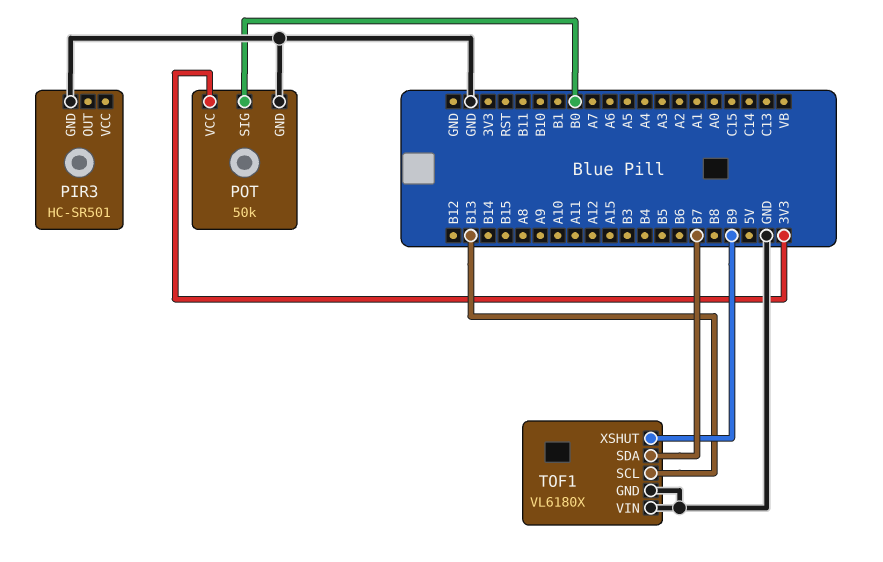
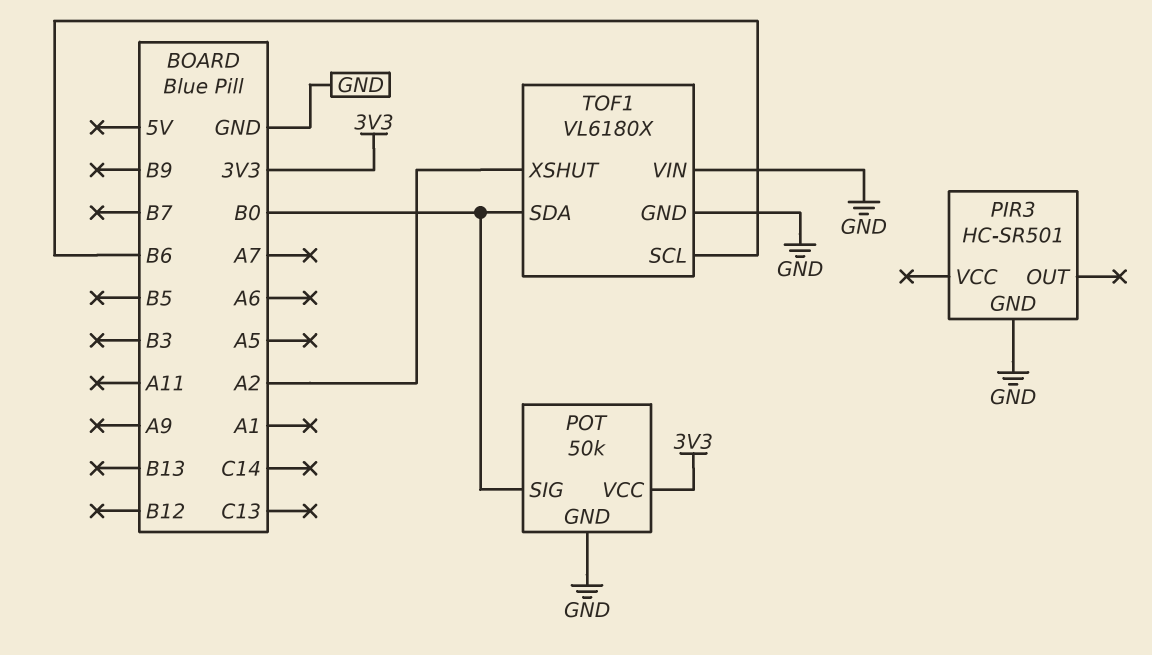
TOF1 pin SCL: B13 -> B6
TOF1 pin SDA: B7 -> B0
TOF1 pin XSHUT: B9 -> A2

